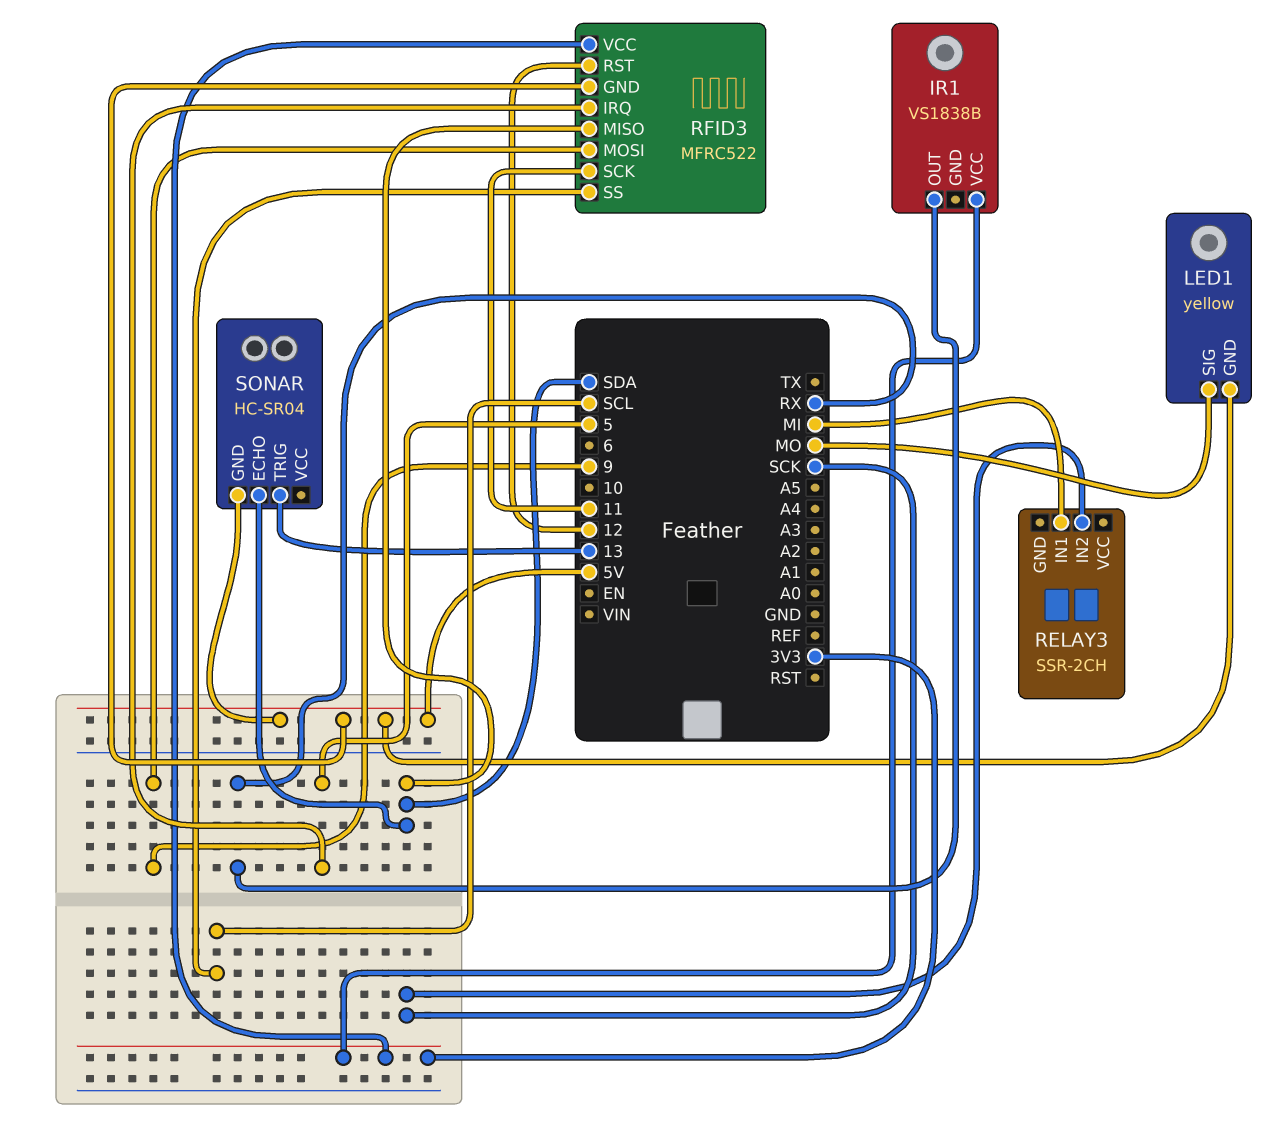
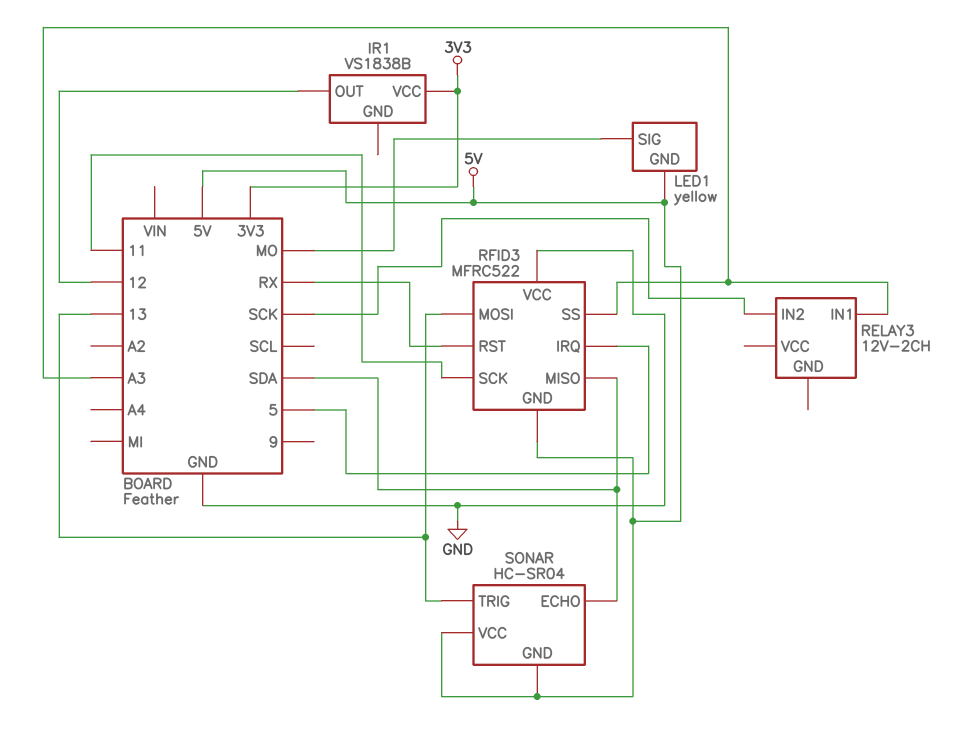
IR1 pin OUT: RX -> 12
RELAY3: SSR-2CH -> 12V-2CH
RELAY3 pin IN1: MI -> A3
RFID3 pin MOSI: 9 -> 13
RFID3 pin RST: 12 -> RX
RFID3 pin SS: SCL -> A3
RFID3 pin VCC: 3V3 -> GND
SONAR pin VCC: none -> 5V

